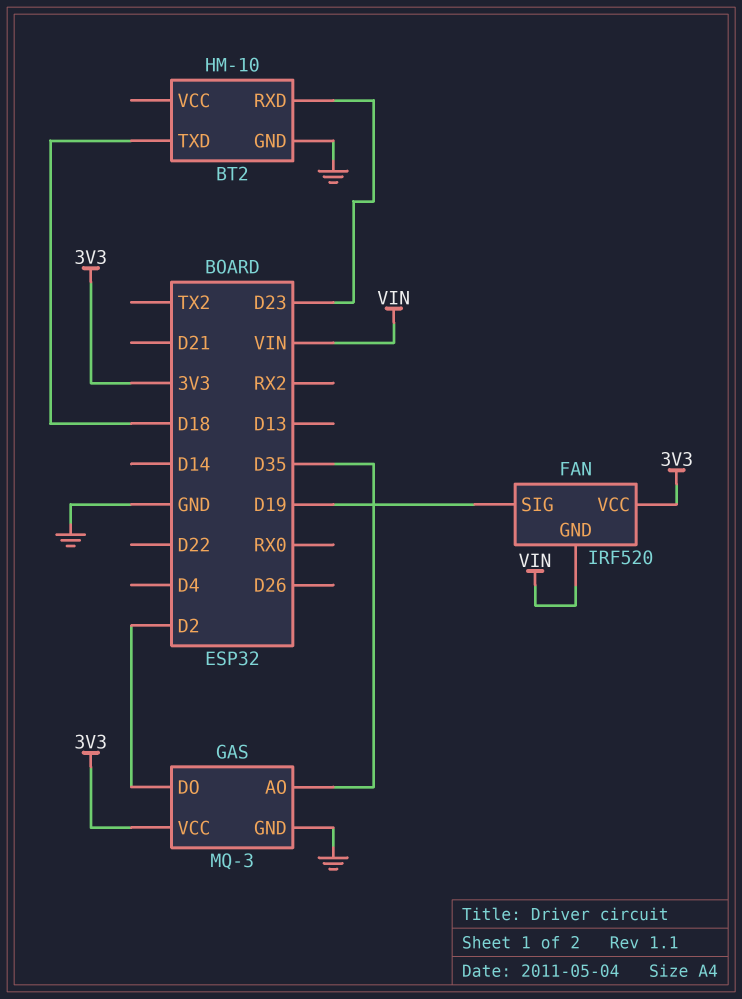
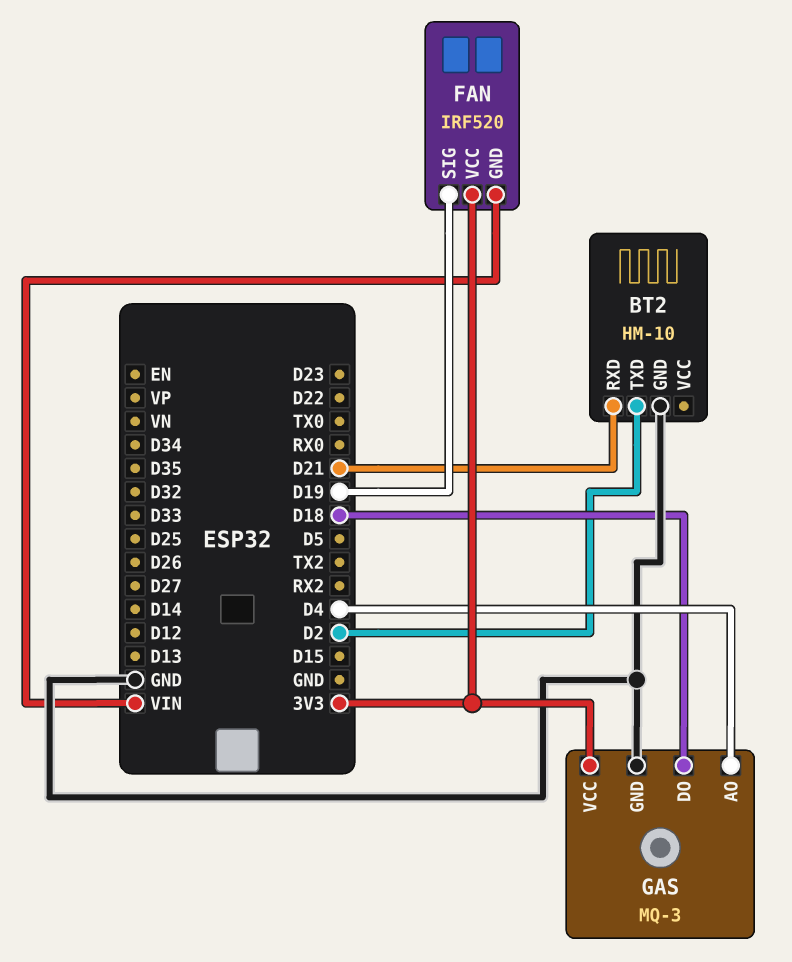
BT2 pin RXD: D23 -> D21
BT2 pin TXD: D18 -> D2
GAS pin AO: D35 -> D4
GAS pin DO: D2 -> D18

